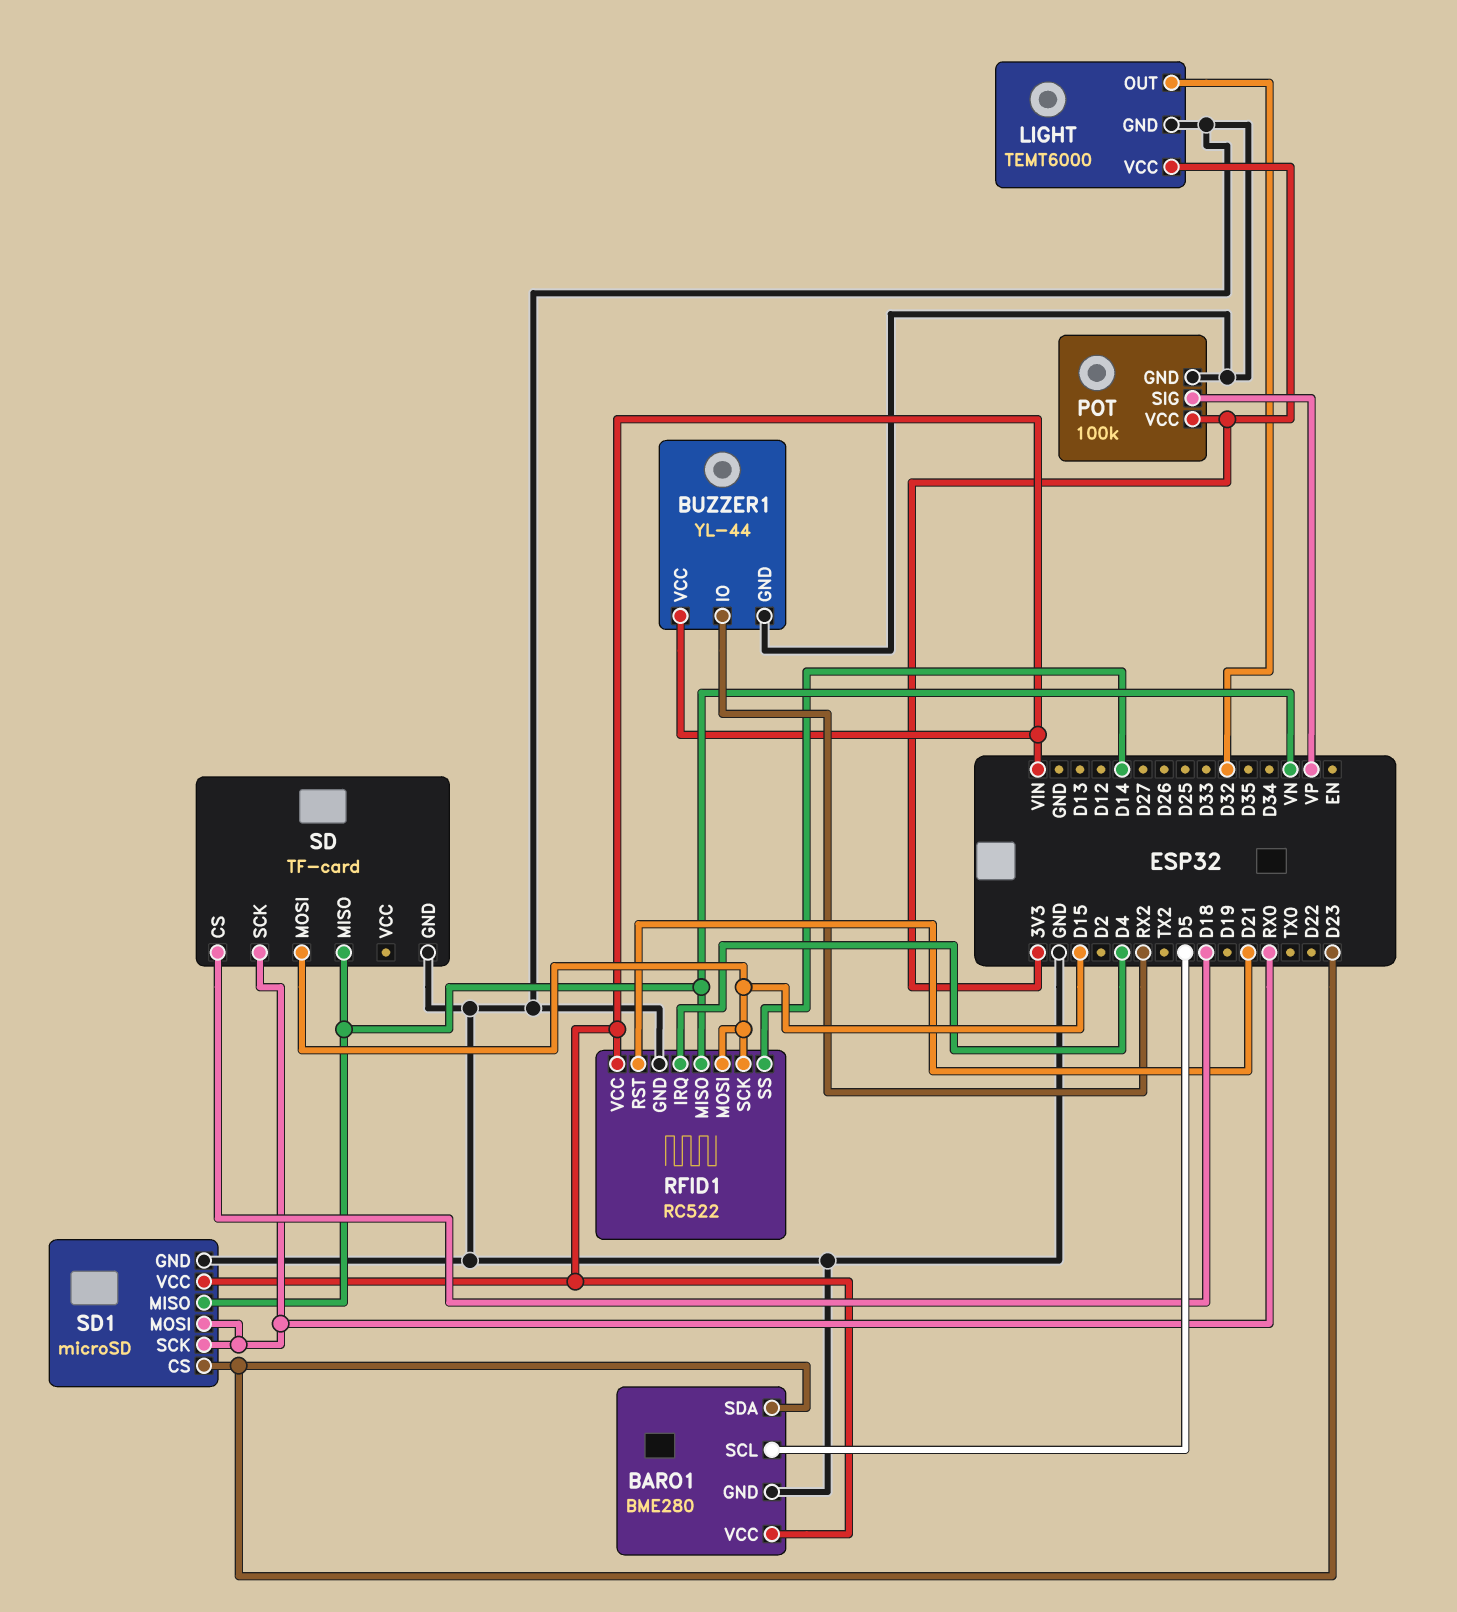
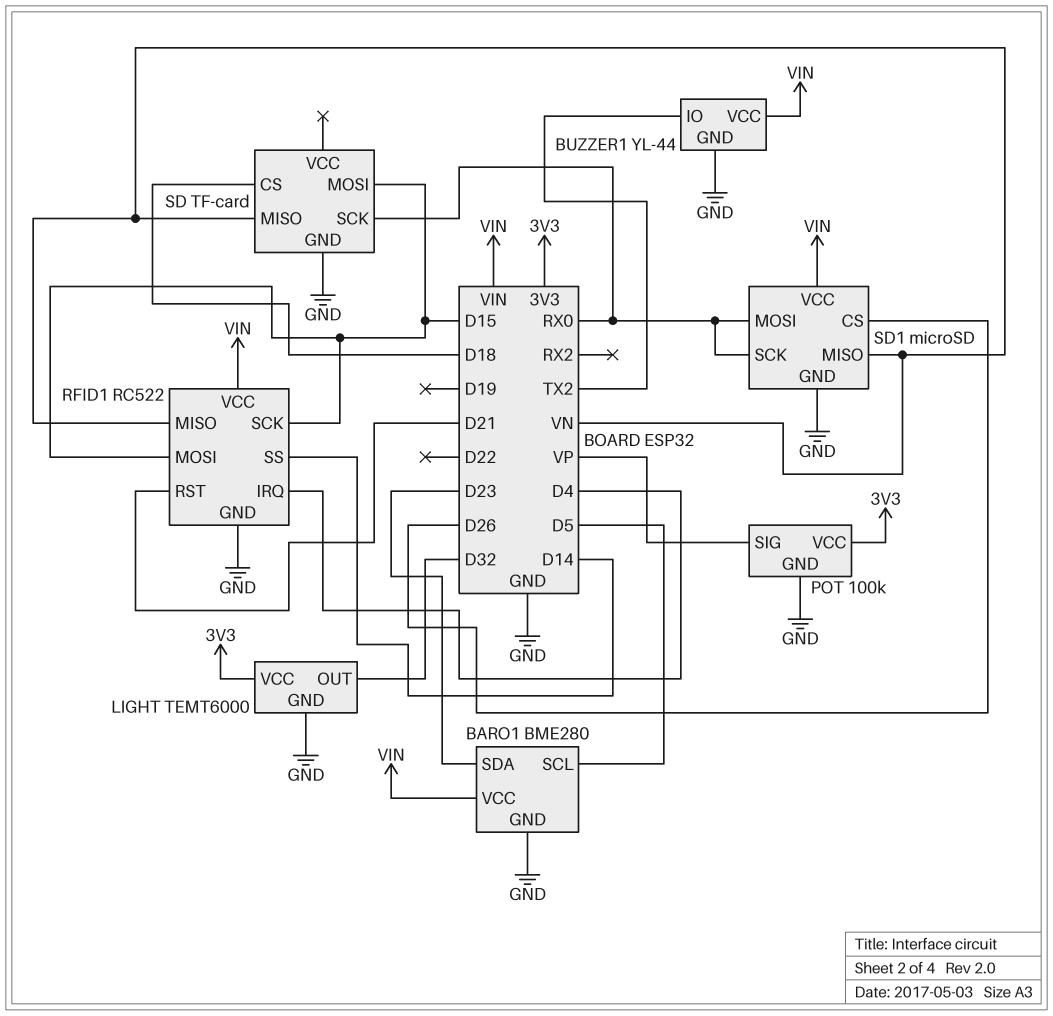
BUZZER1 pin IO: RX2 -> TX2
SD1 pin CS: D23 -> D26

